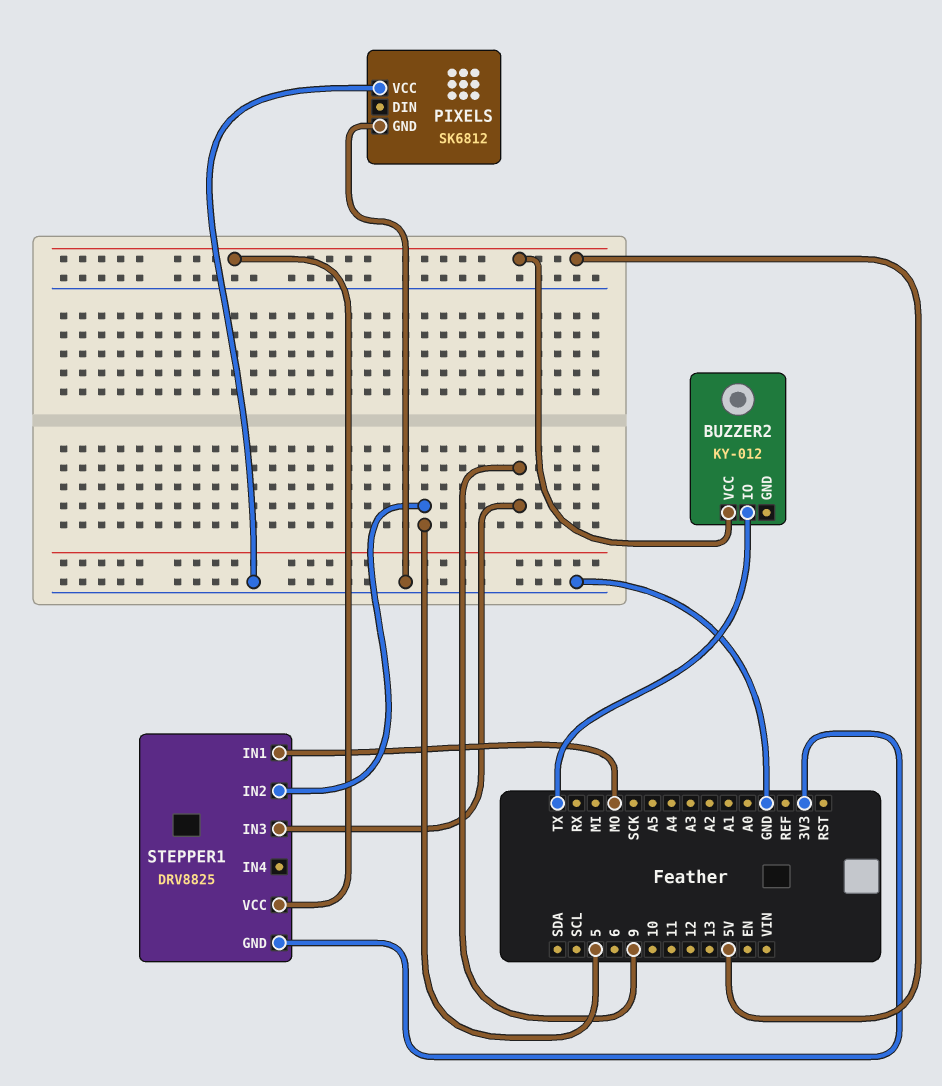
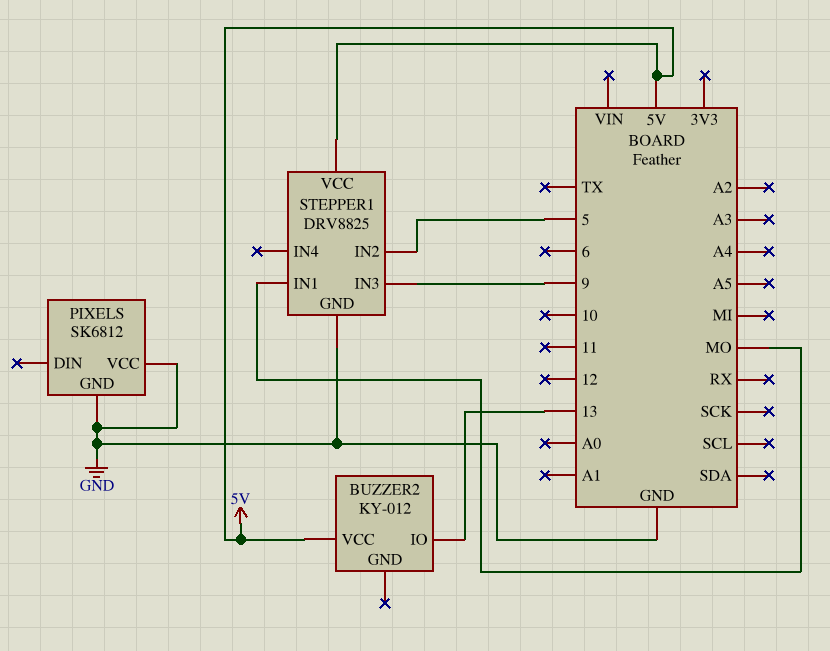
BUZZER2 pin IO: TX -> 13
STEPPER1 pin GND: 3V3 -> GND

